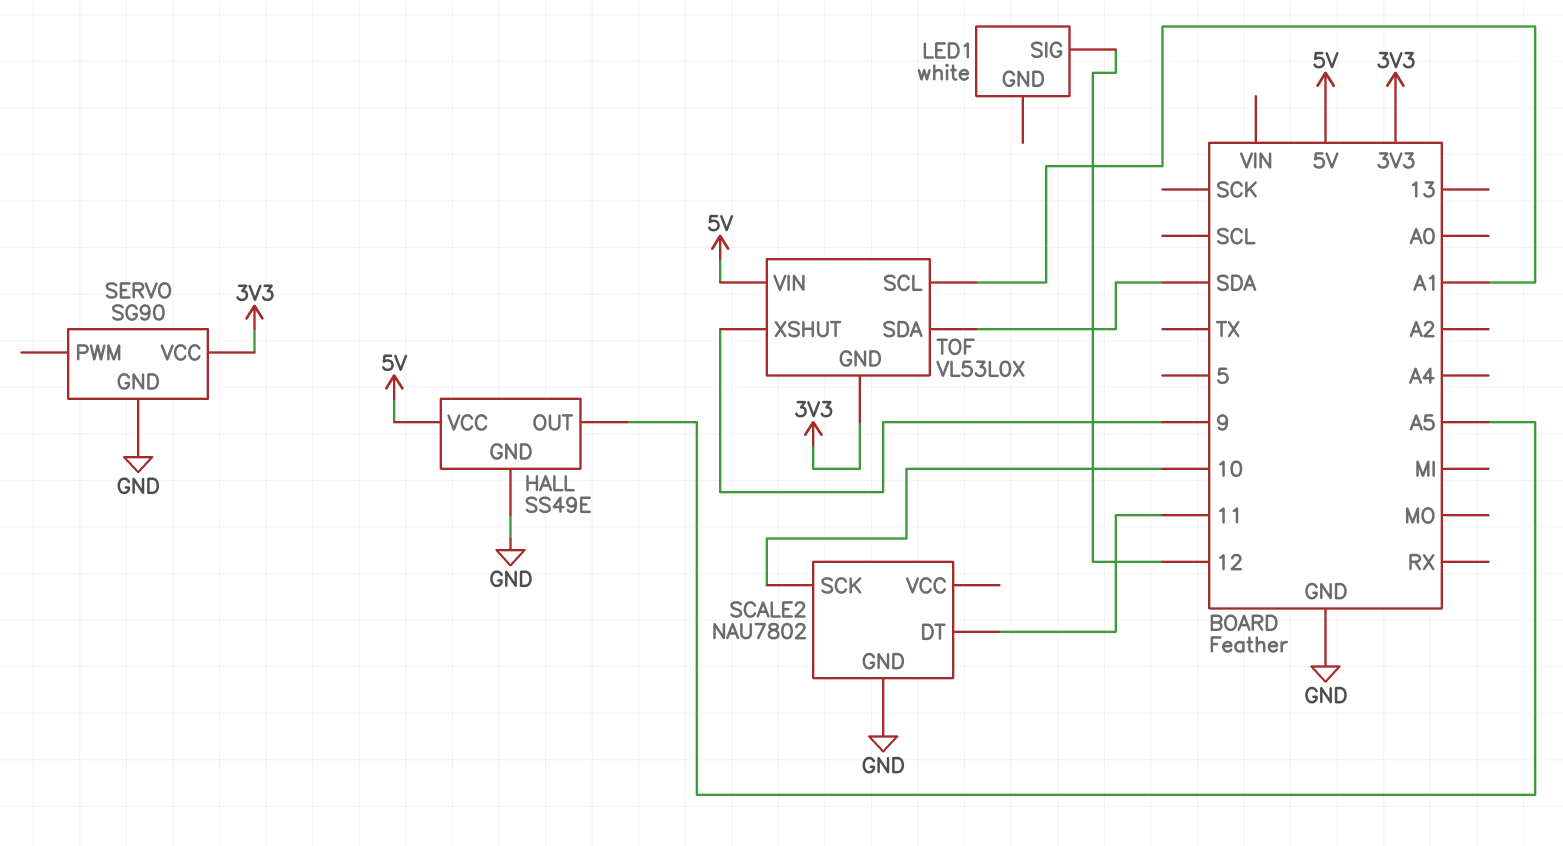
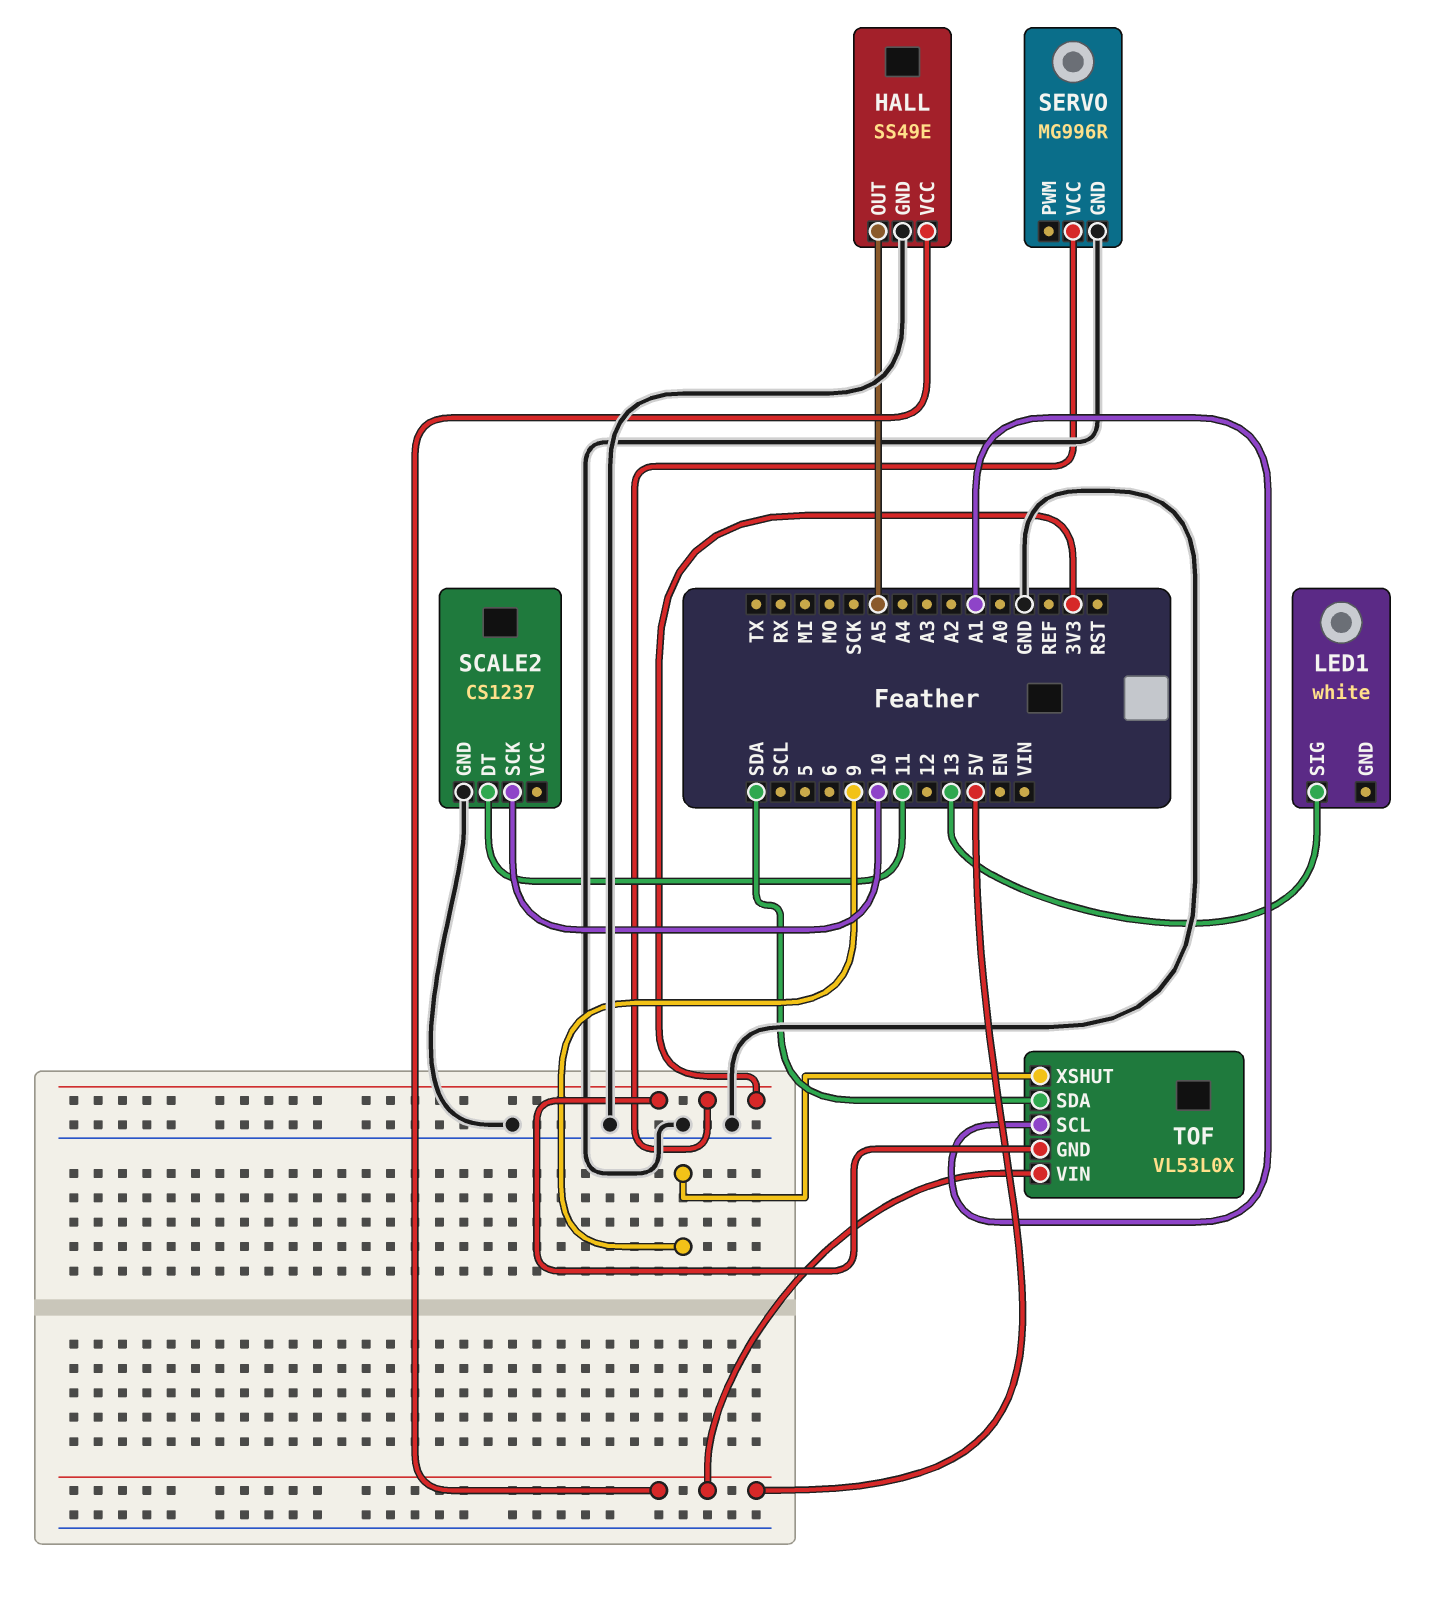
LED1 pin SIG: 12 -> 13
SCALE2: NAU7802 -> CS1237
SERVO: SG90 -> MG996R

